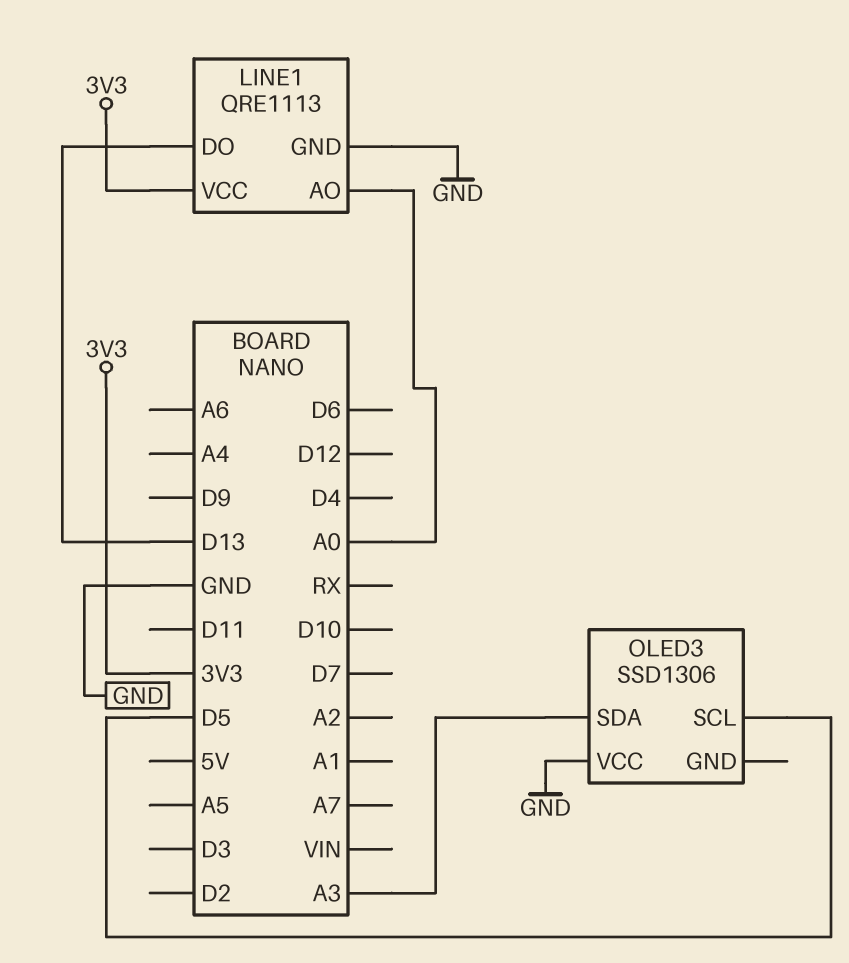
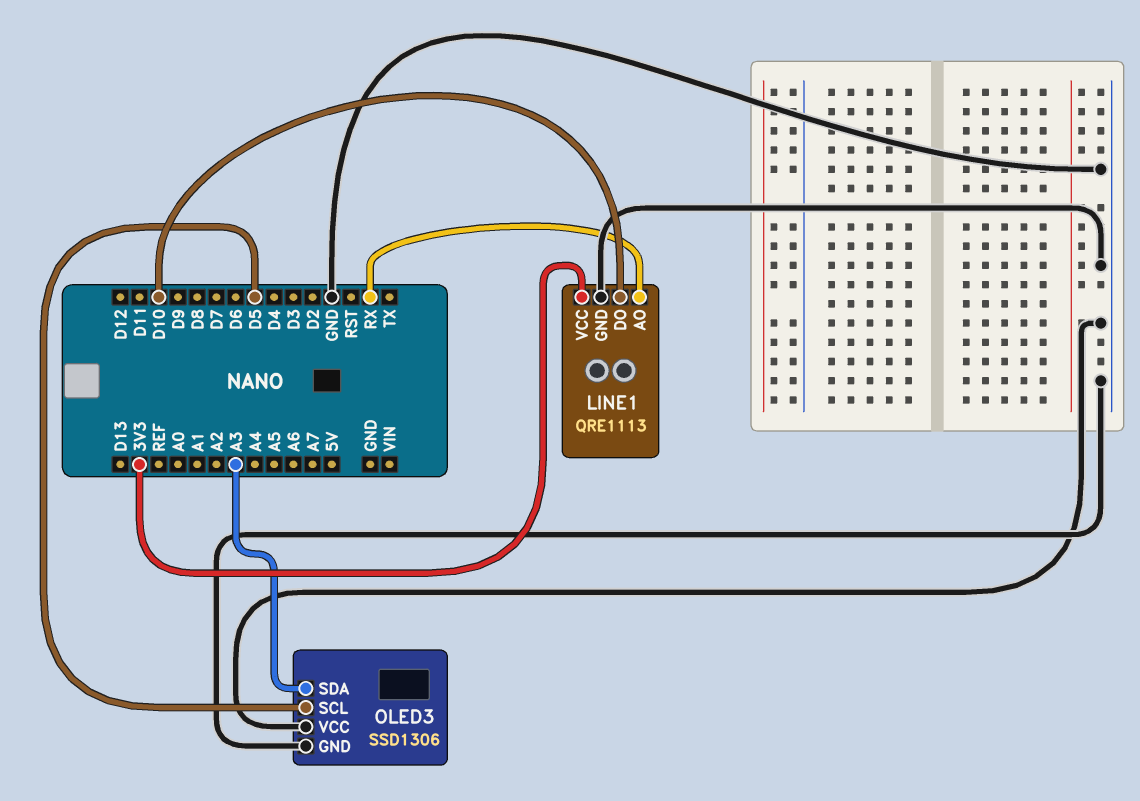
LINE1 pin AO: A0 -> RX
LINE1 pin DO: D13 -> D10
OLED3 pin GND: none -> GND

